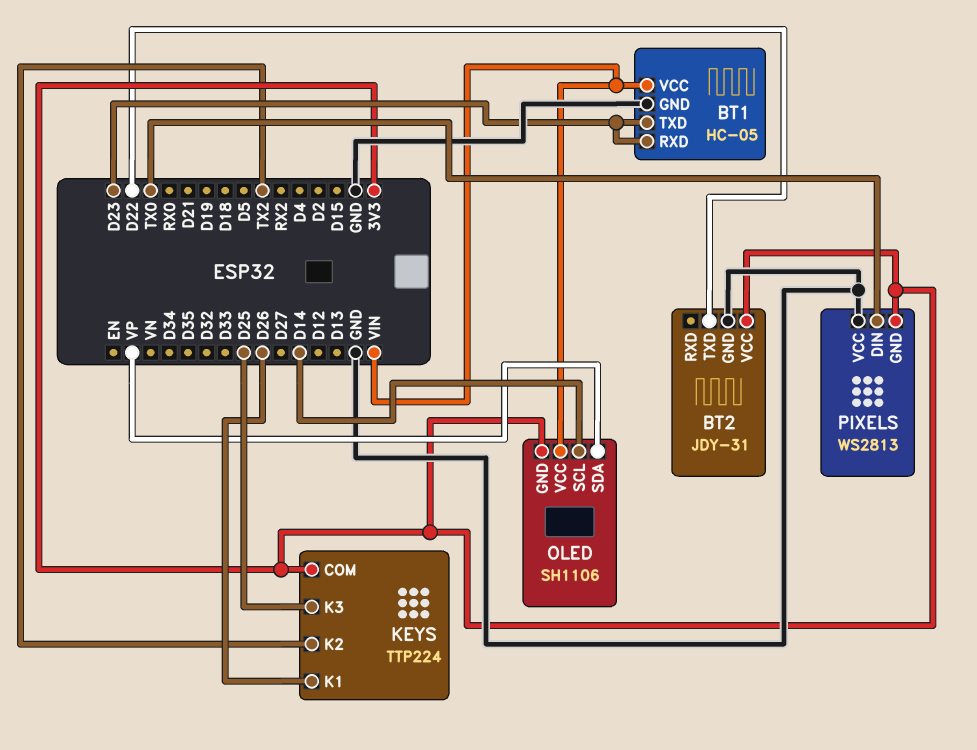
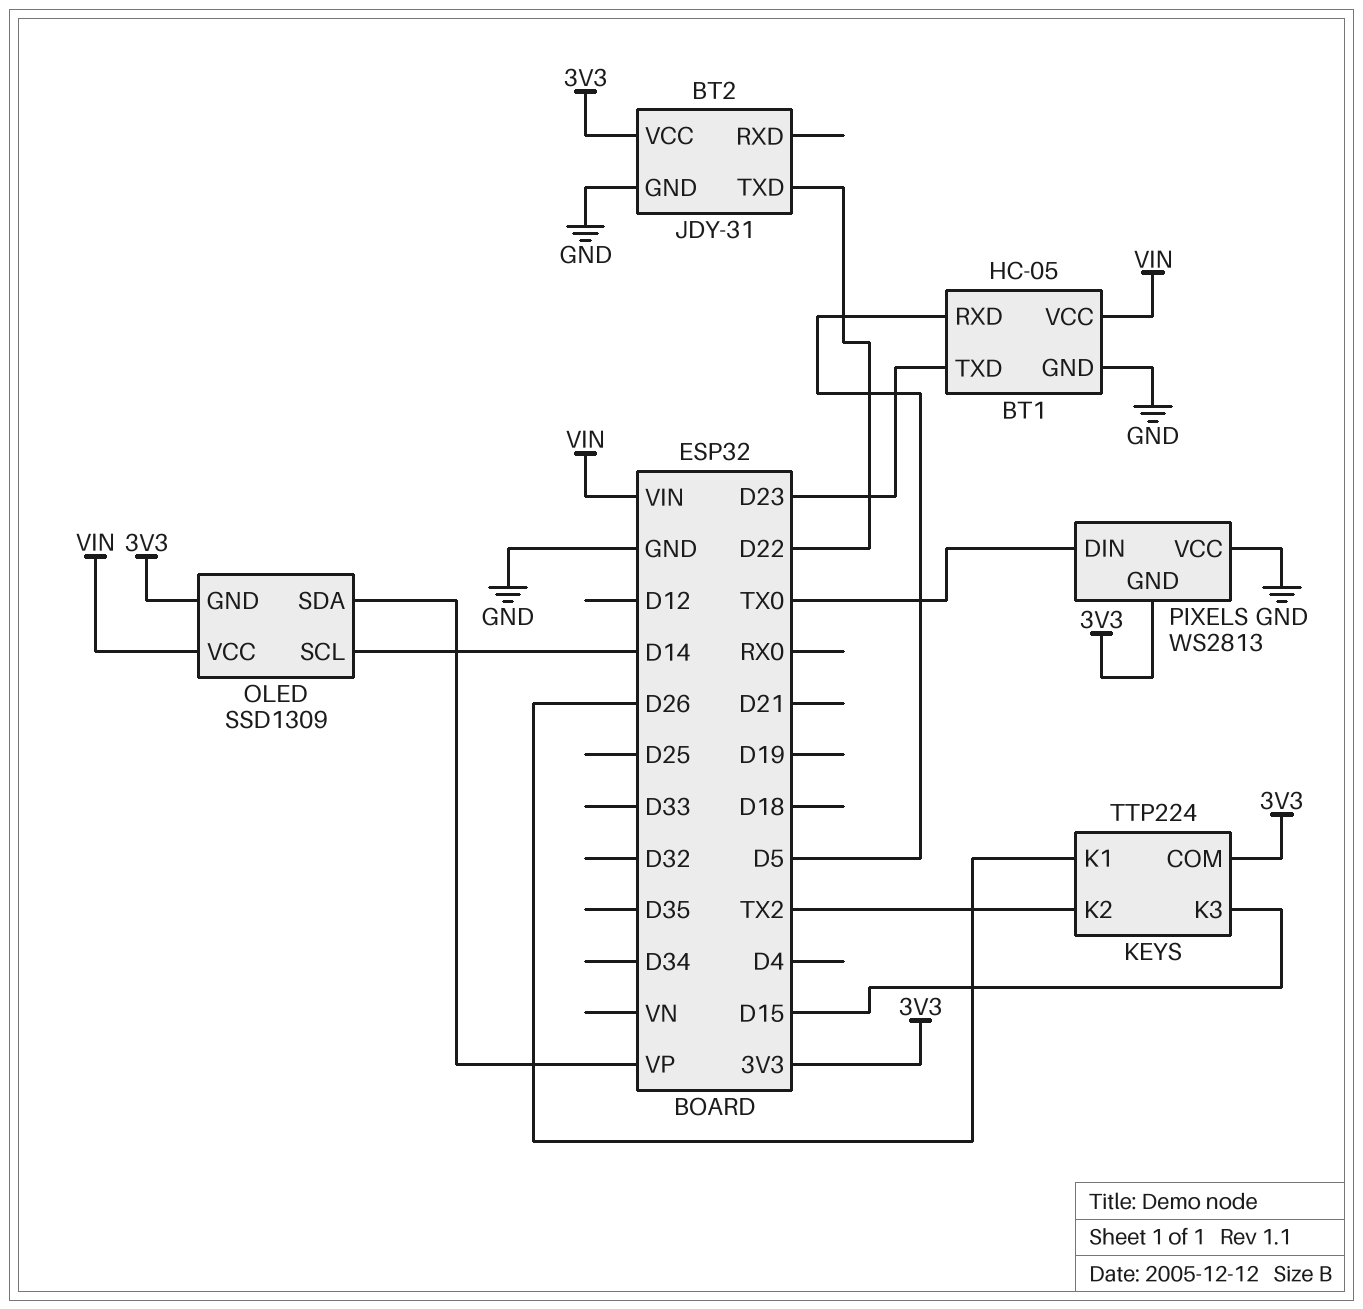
BT1 pin RXD: D23 -> D5
KEYS pin K3: D25 -> D15
OLED: SH1106 -> SSD1309

